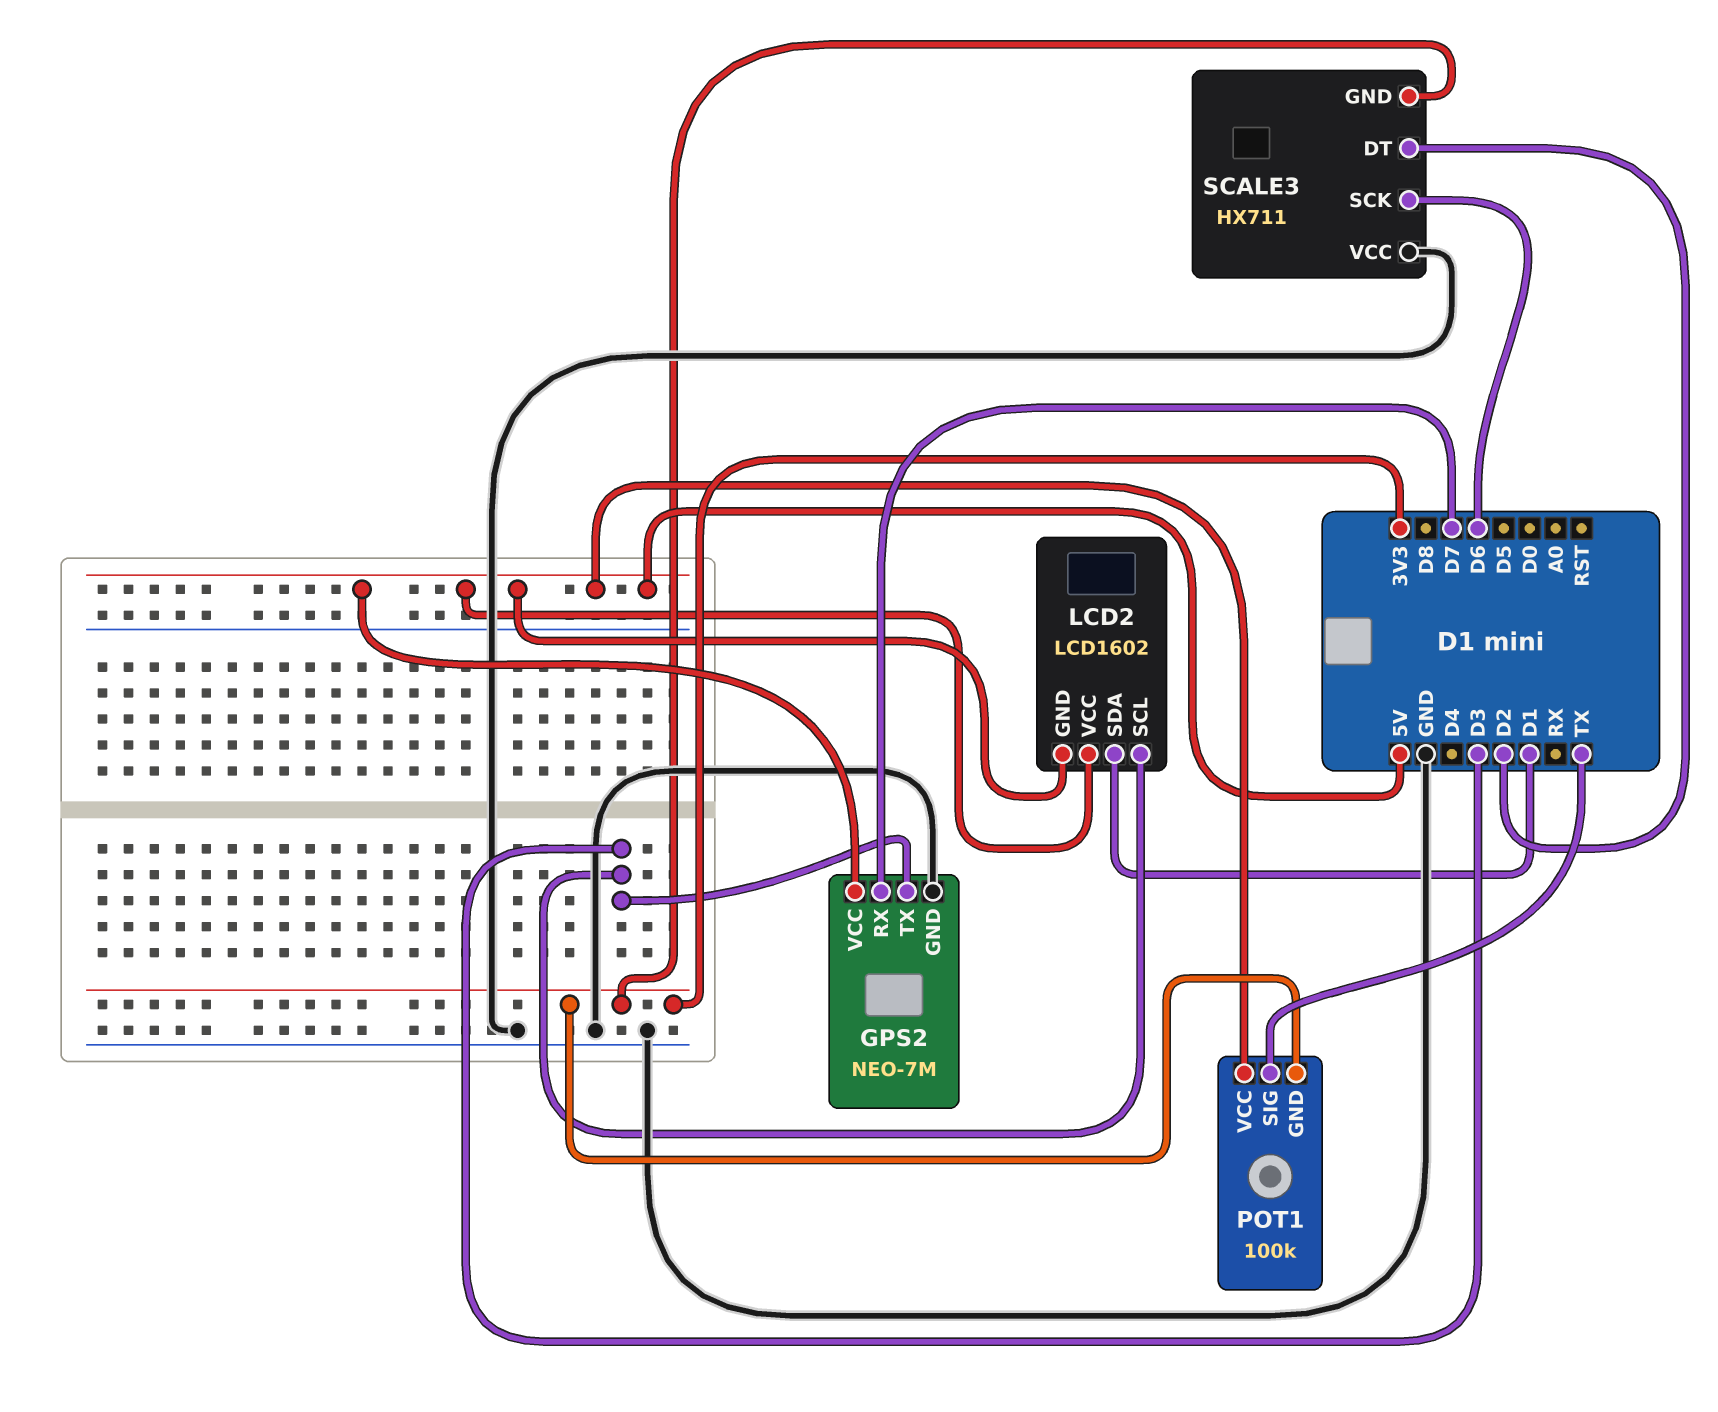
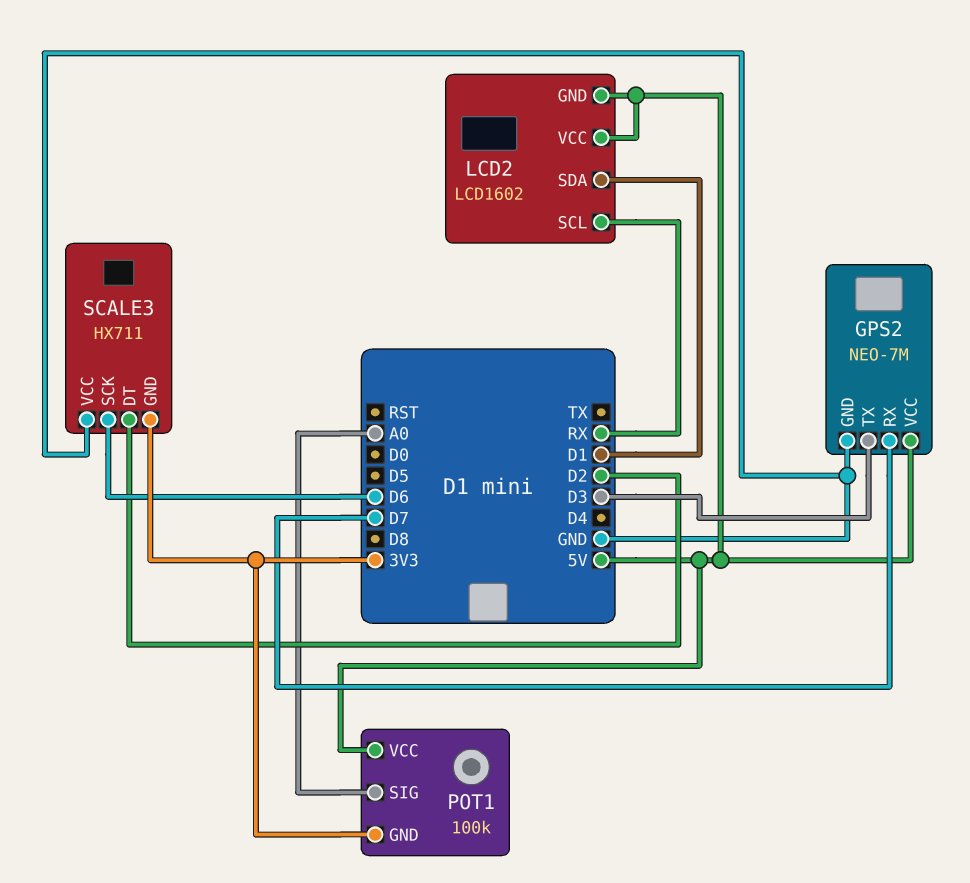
LCD2 pin SCL: D3 -> RX
POT1 pin SIG: TX -> A0

